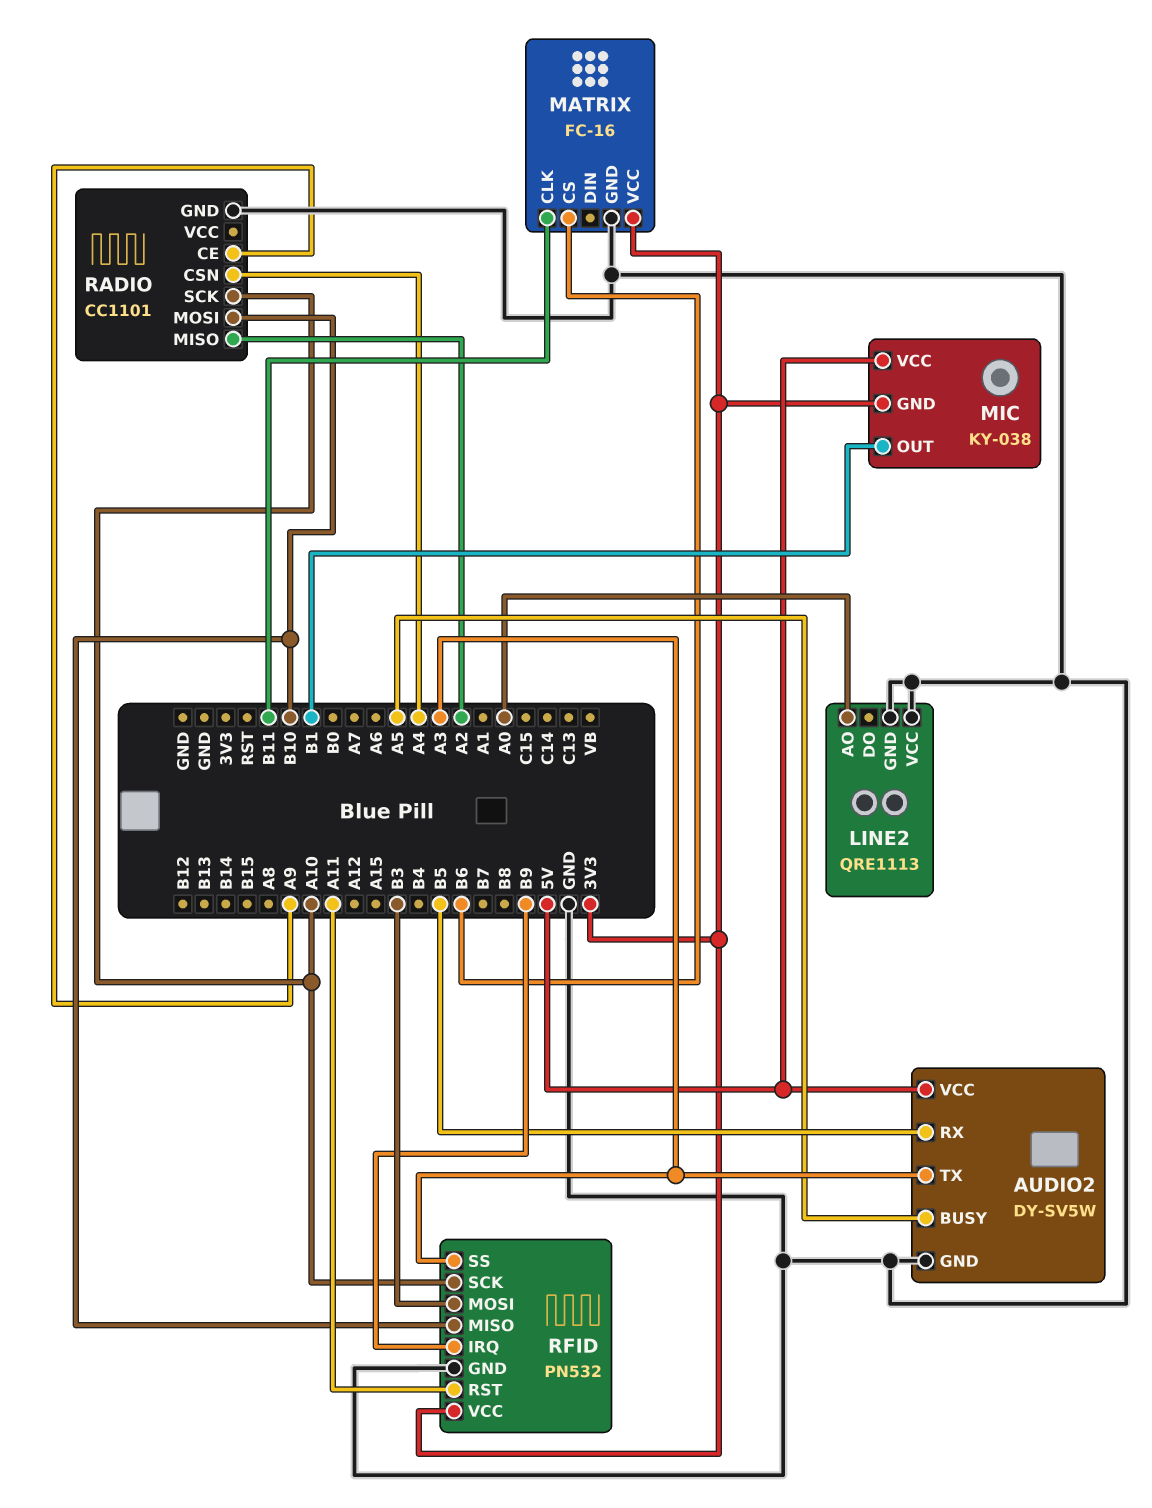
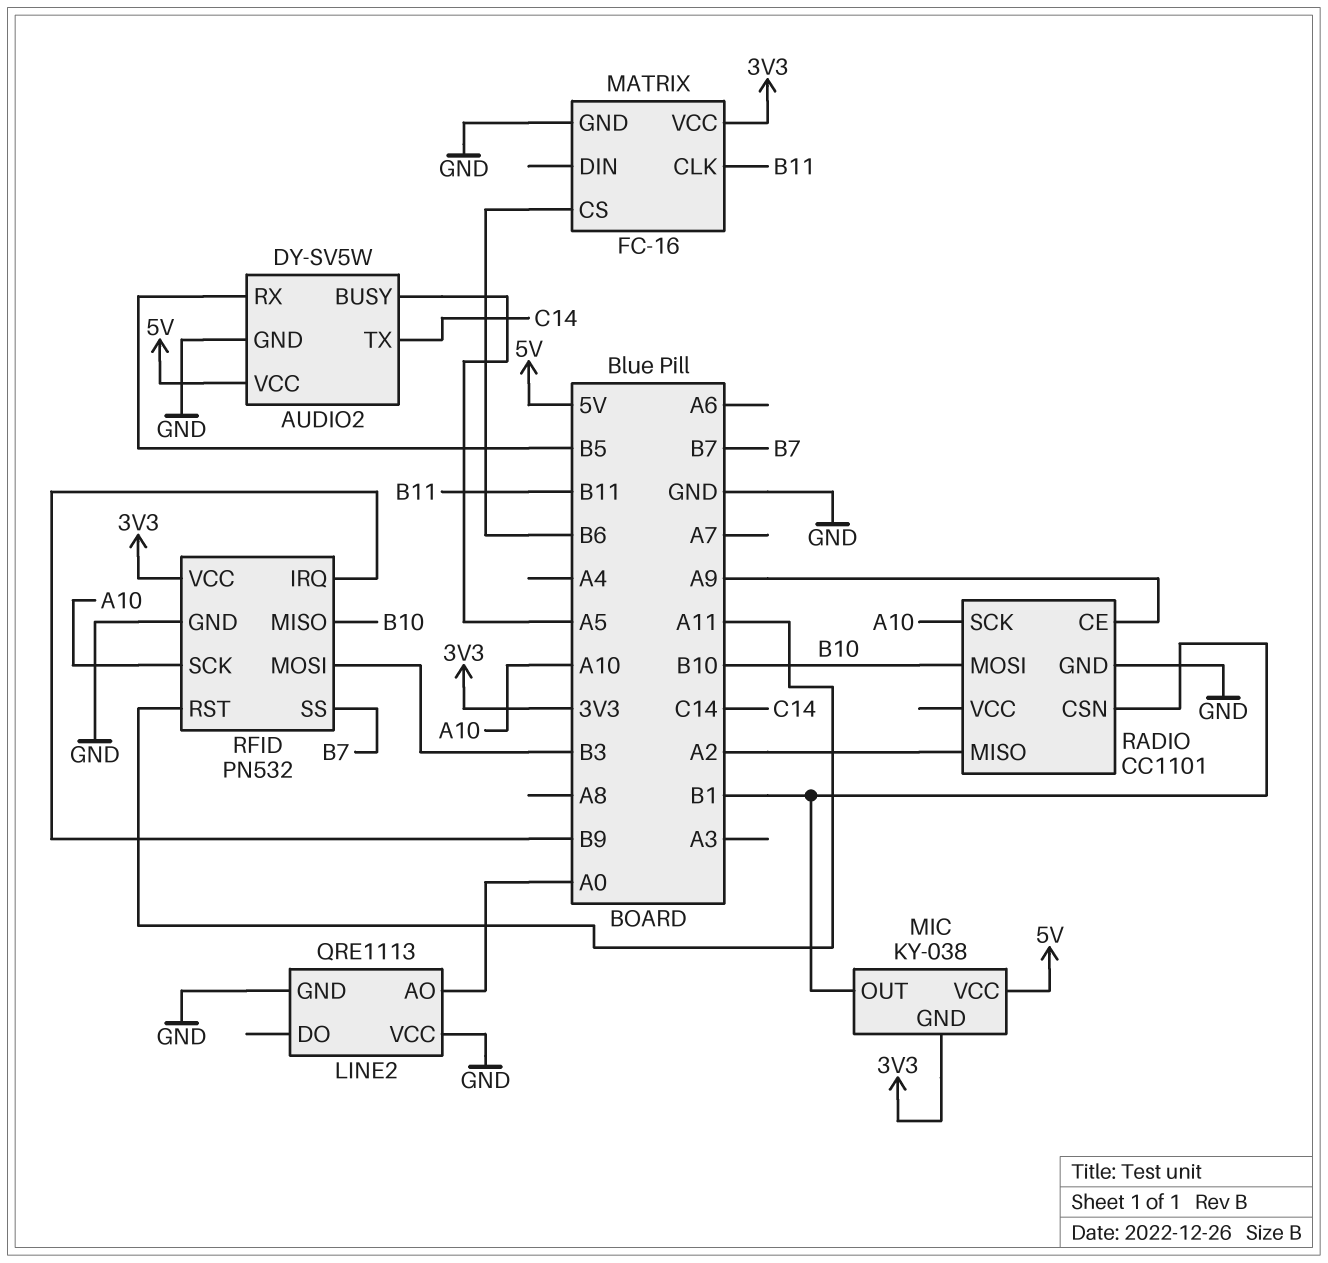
AUDIO2 pin TX: A3 -> C14
RADIO pin CSN: A4 -> B1
RFID pin SS: A3 -> B7

